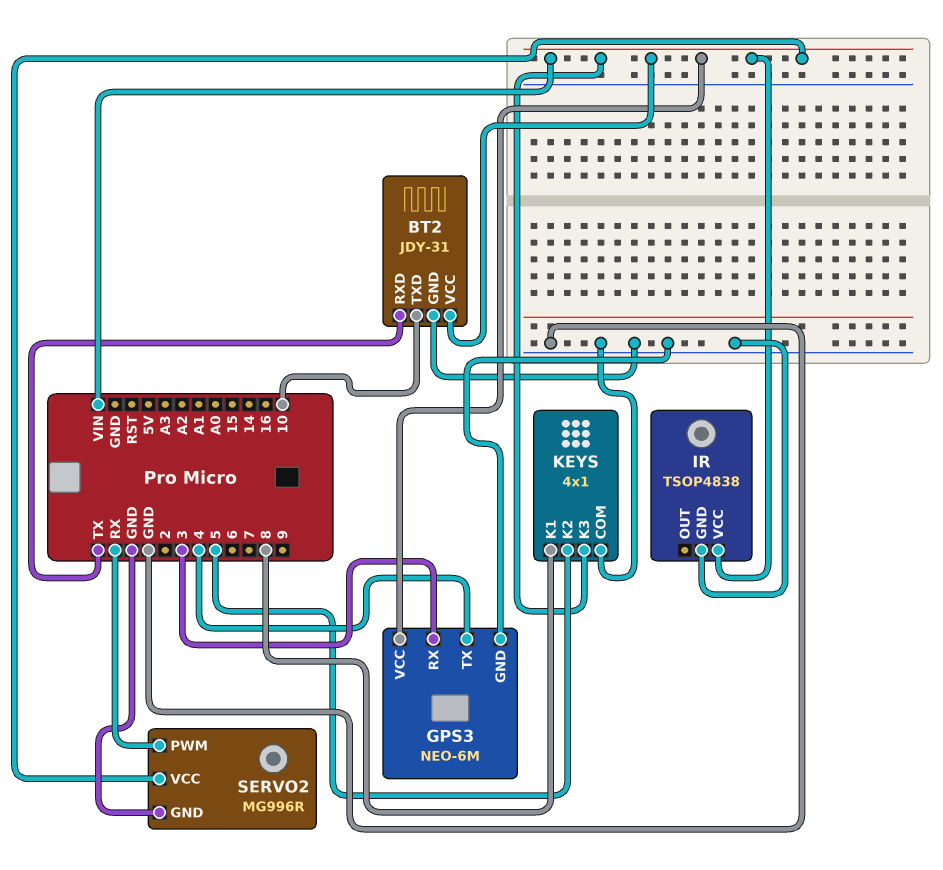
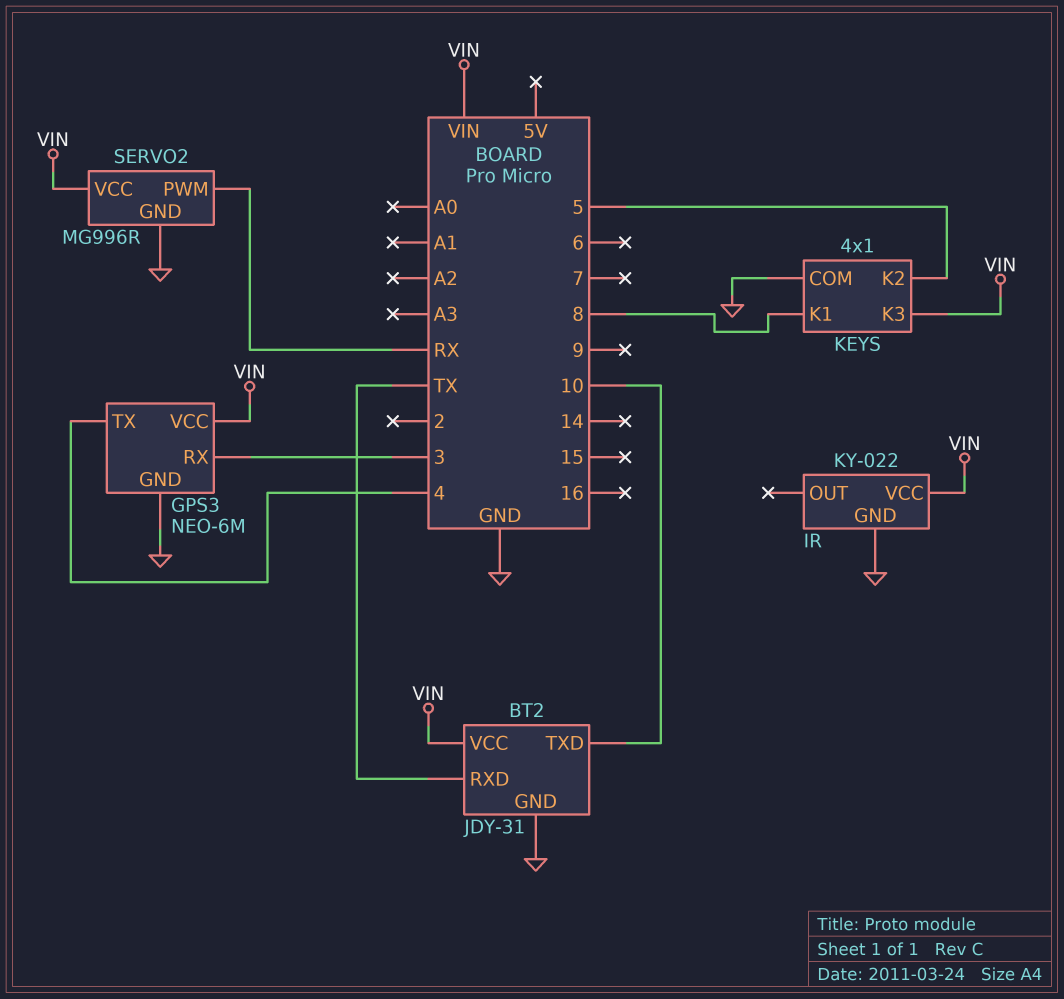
IR: TSOP4838 -> KY-022

